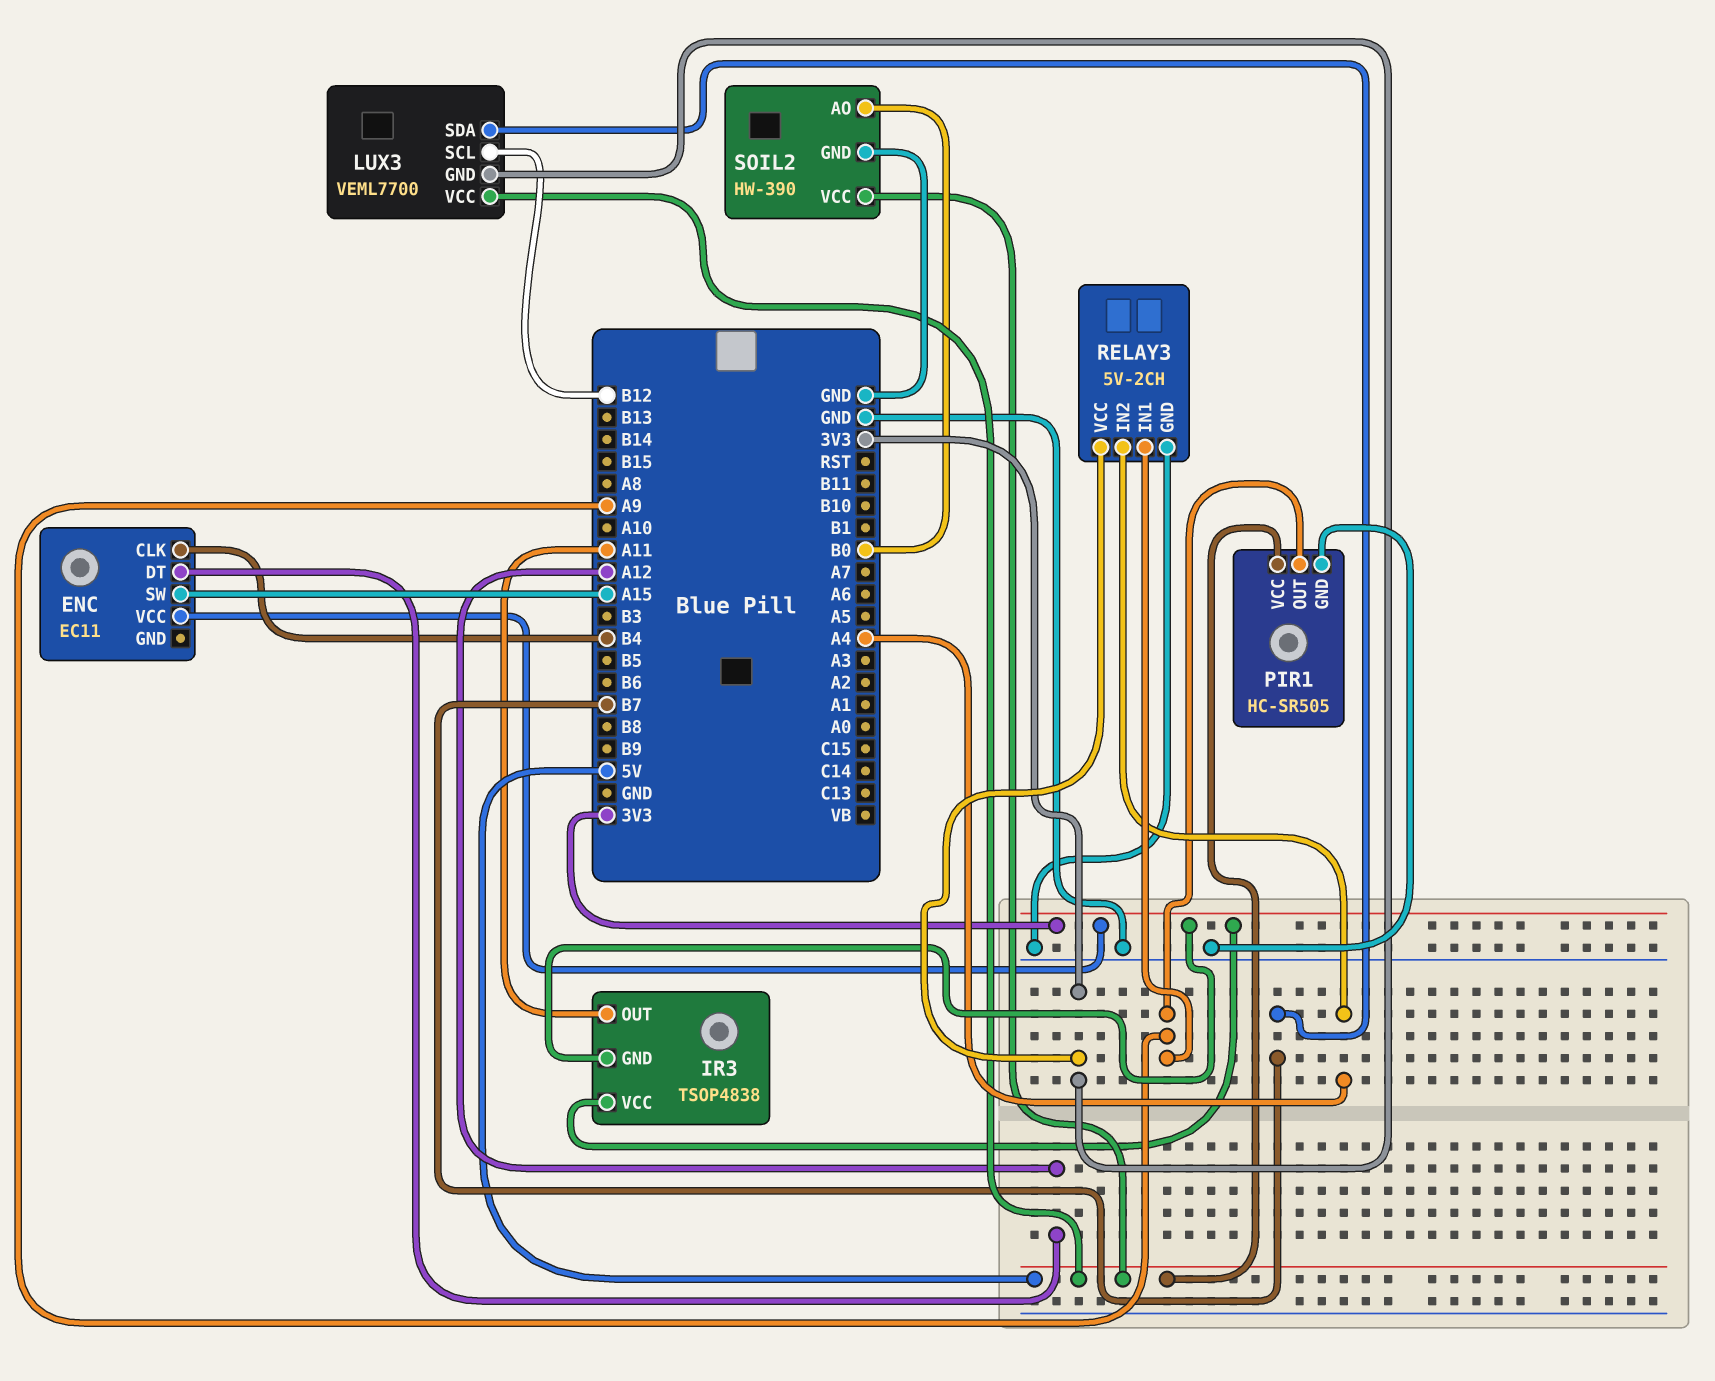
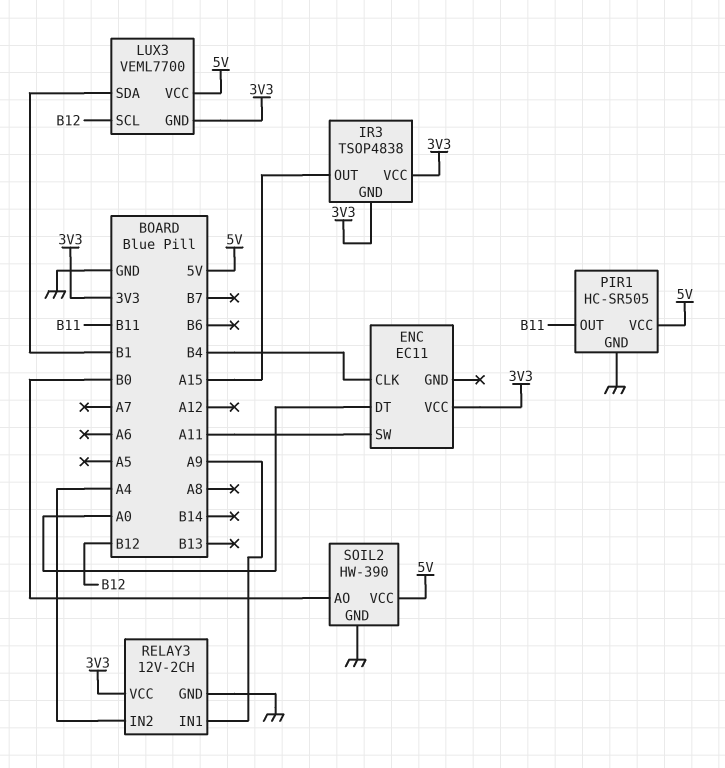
ENC pin DT: A12 -> A0
ENC pin SW: A15 -> A11
IR3 pin OUT: A11 -> A15
LUX3 pin SDA: B7 -> B1
PIR1 pin OUT: A9 -> B11
RELAY3: 5V-2CH -> 12V-2CH

